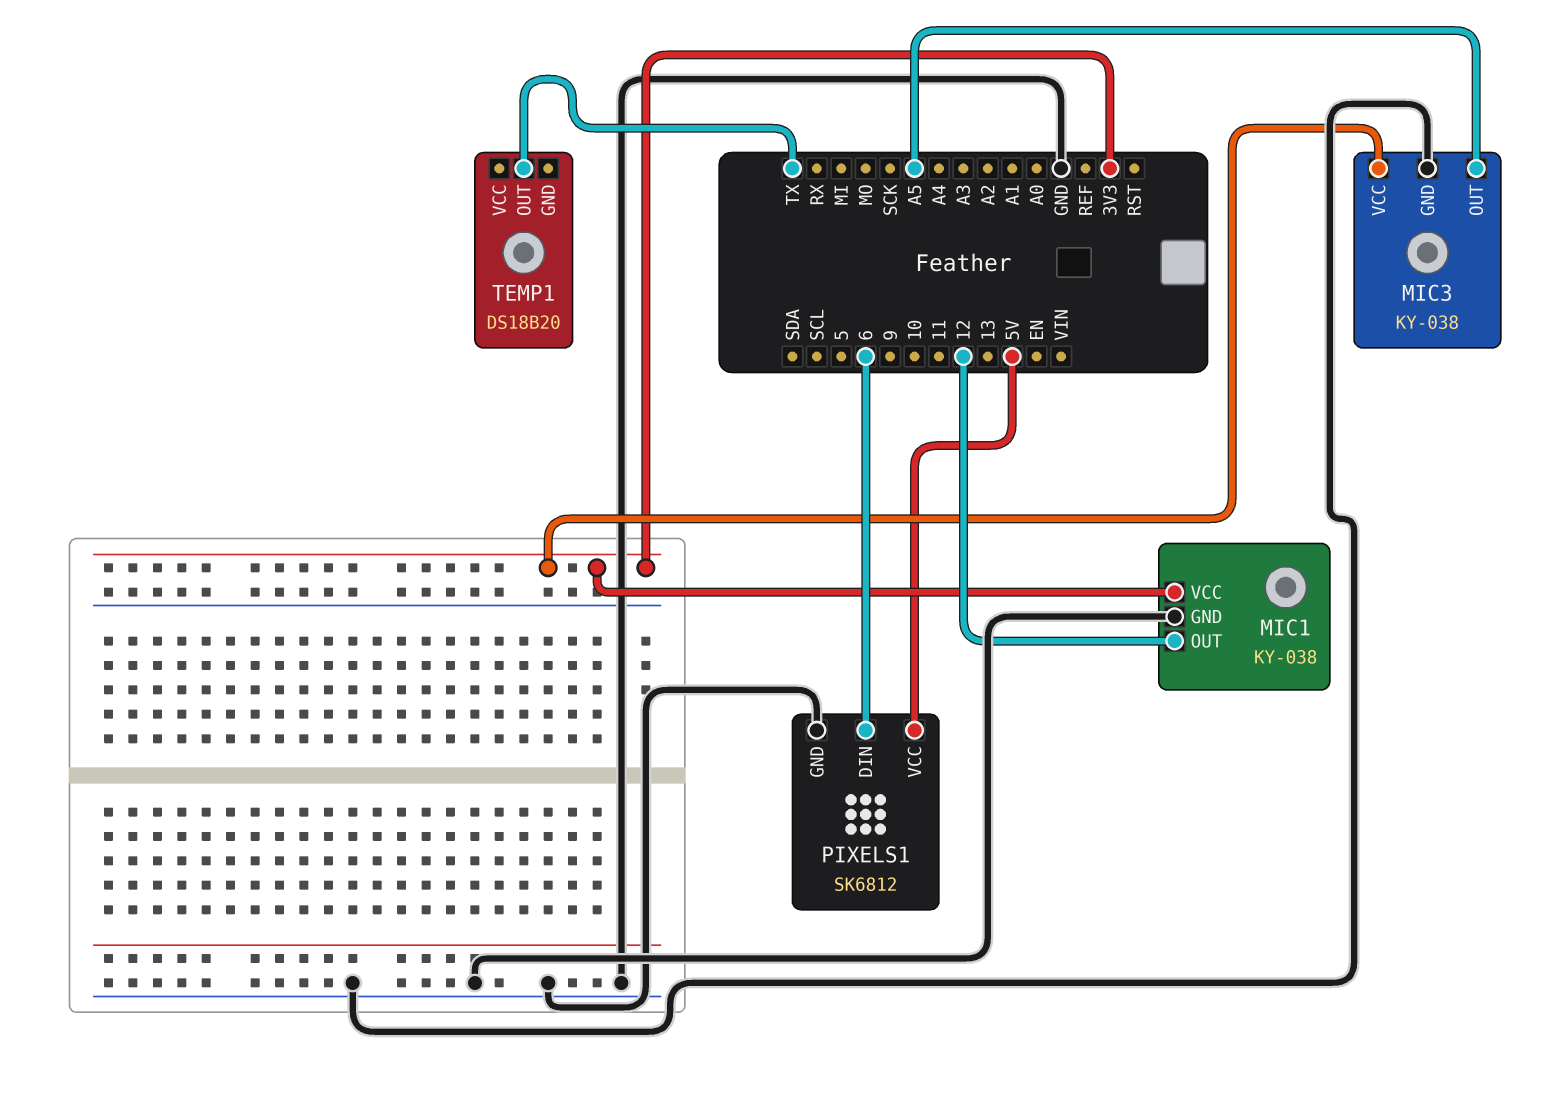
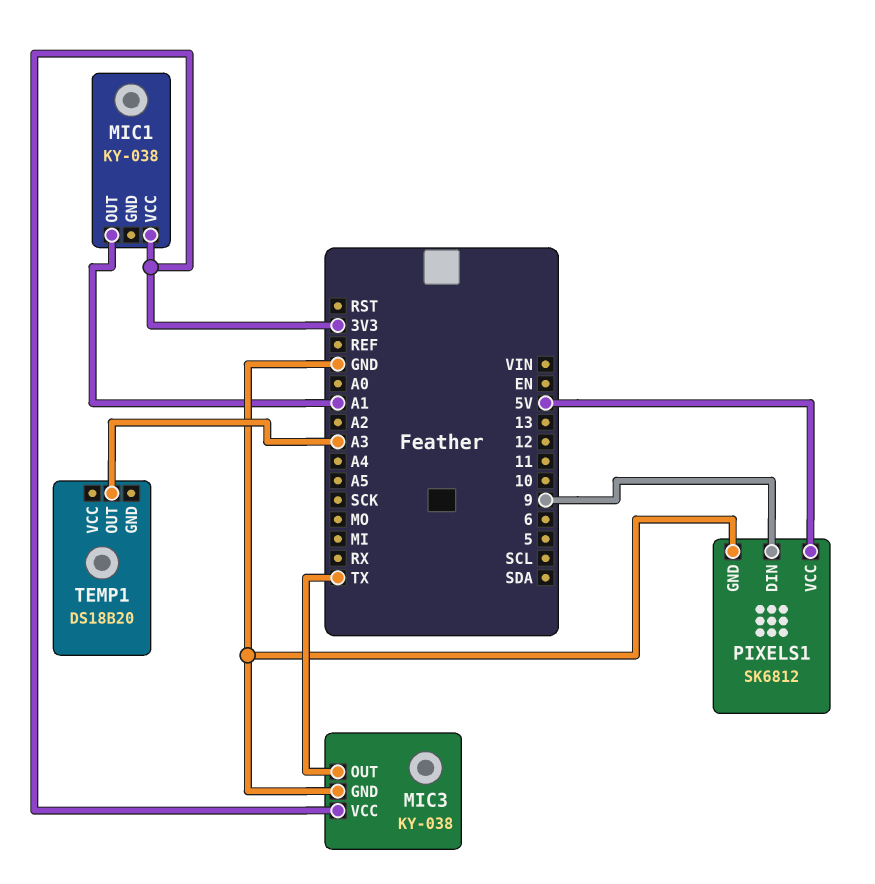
MIC1 pin GND: GND -> none
MIC1 pin OUT: 12 -> A1
MIC3 pin OUT: A5 -> TX
PIXELS1 pin DIN: 6 -> 9
TEMP1 pin OUT: TX -> A3

